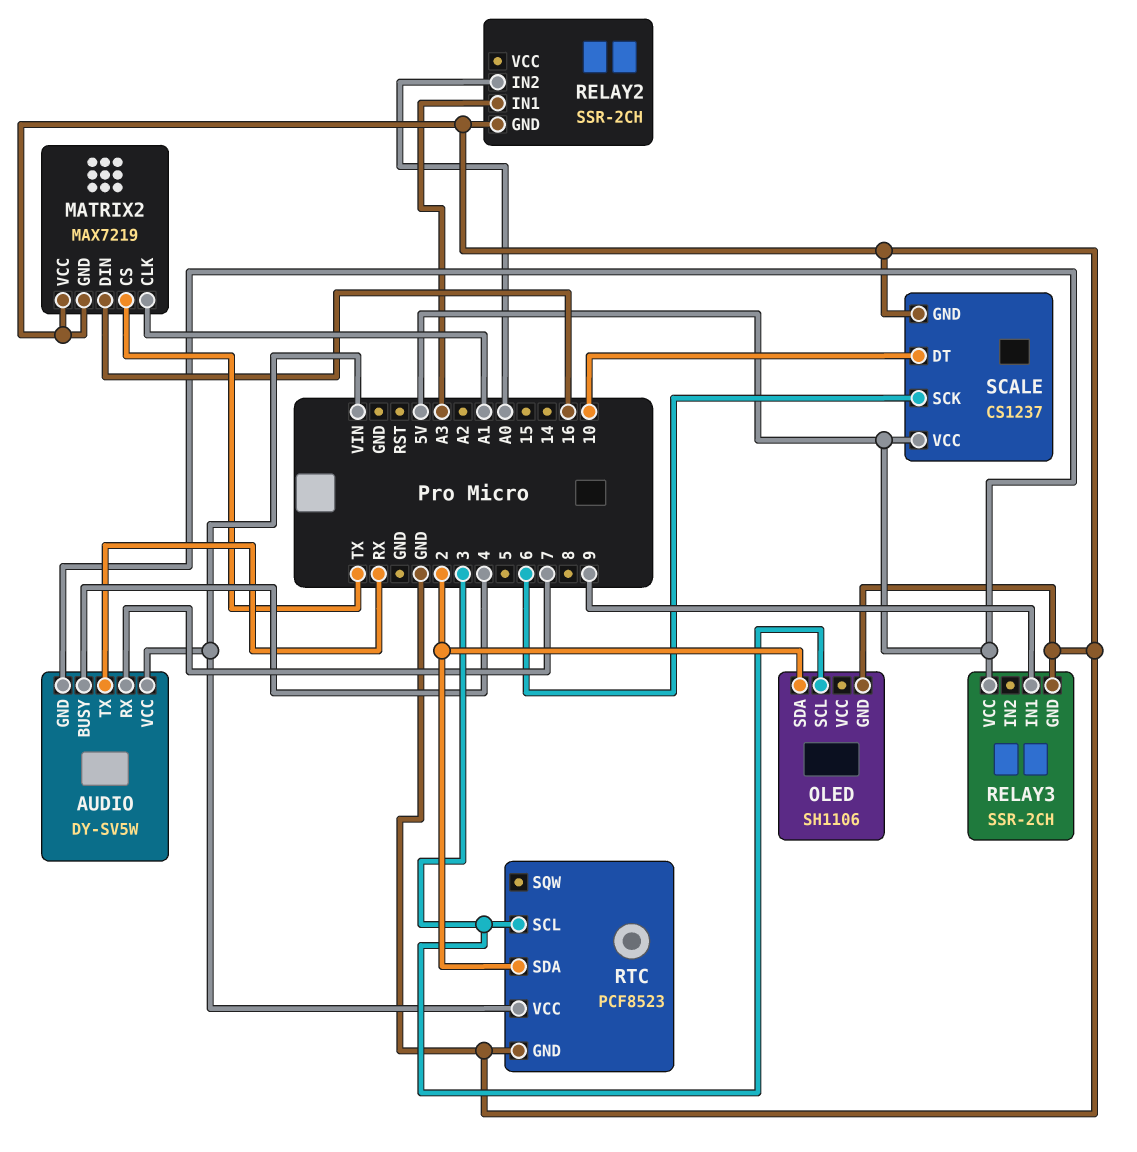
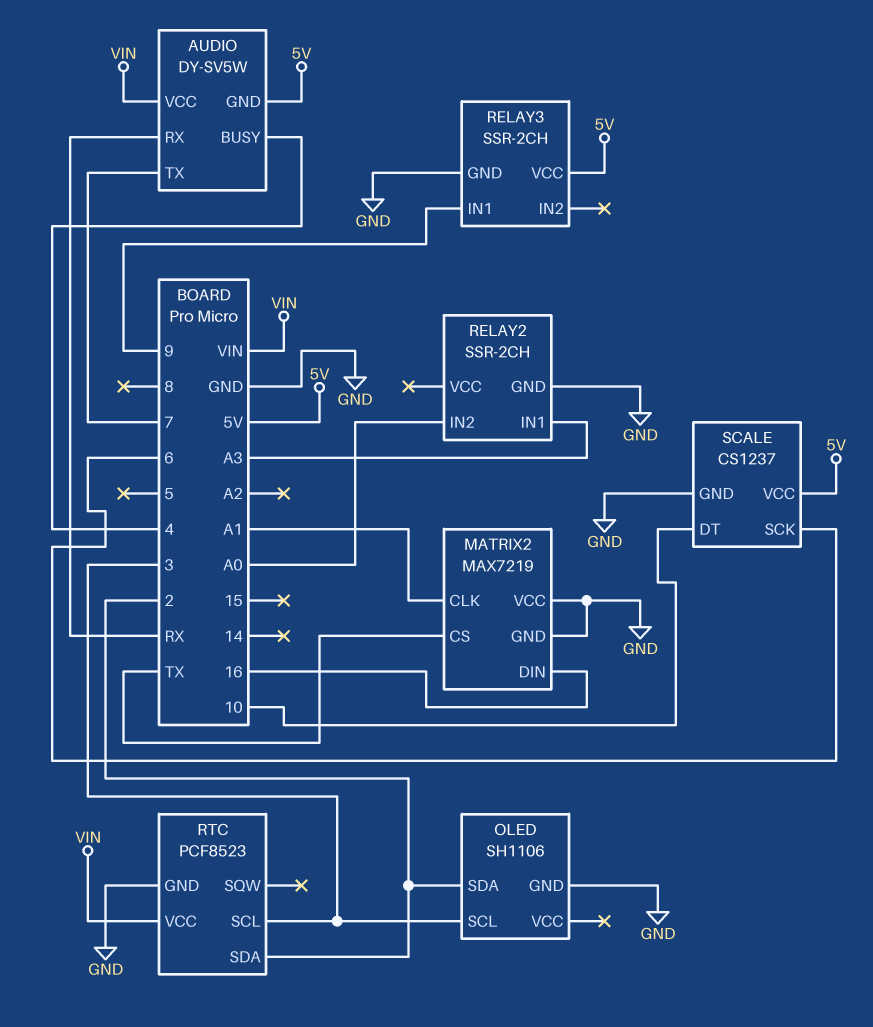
AUDIO pin RX: 7 -> RX
AUDIO pin TX: RX -> 7

